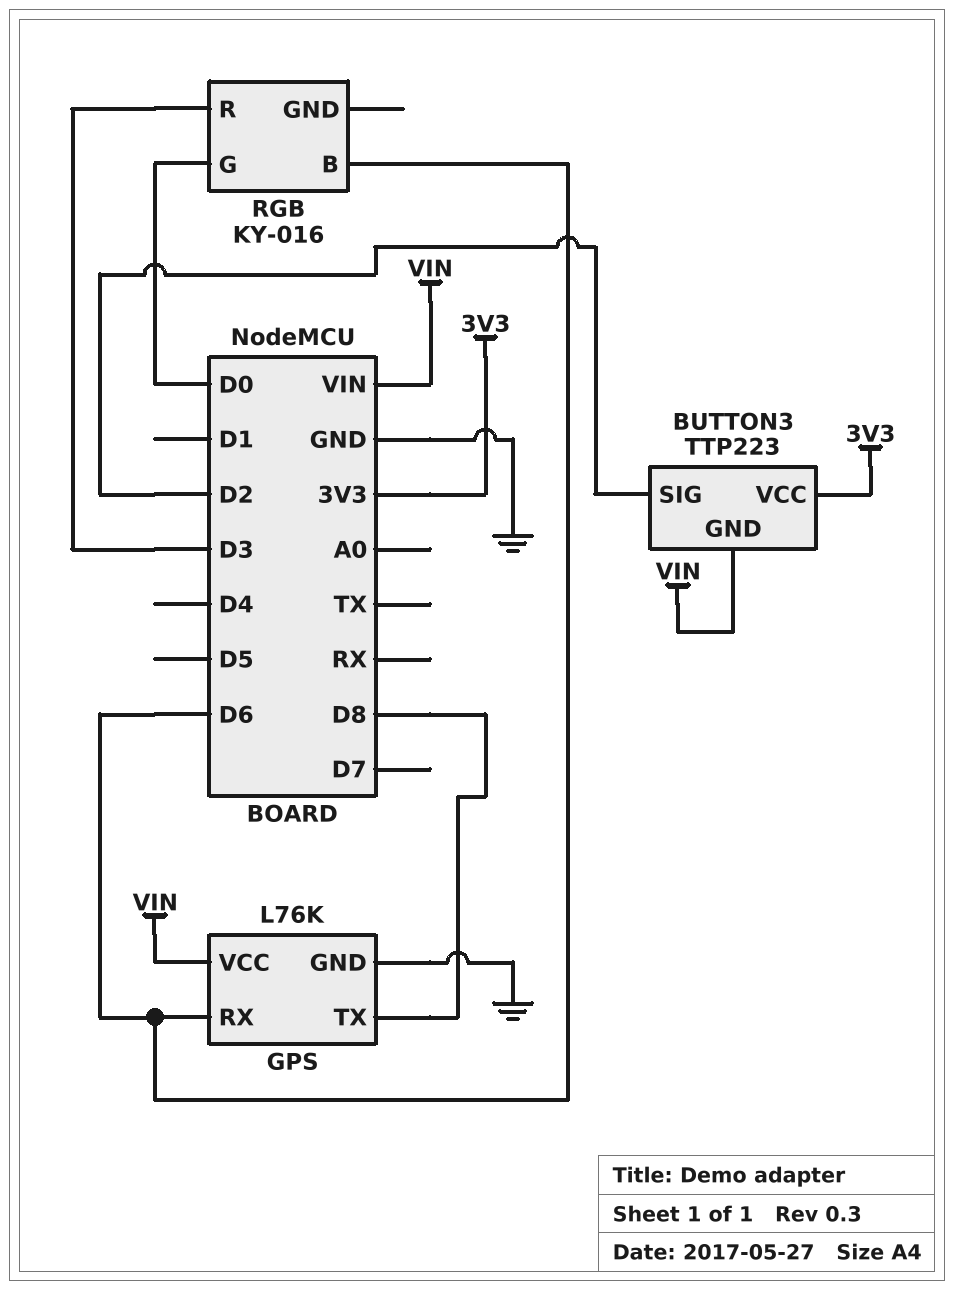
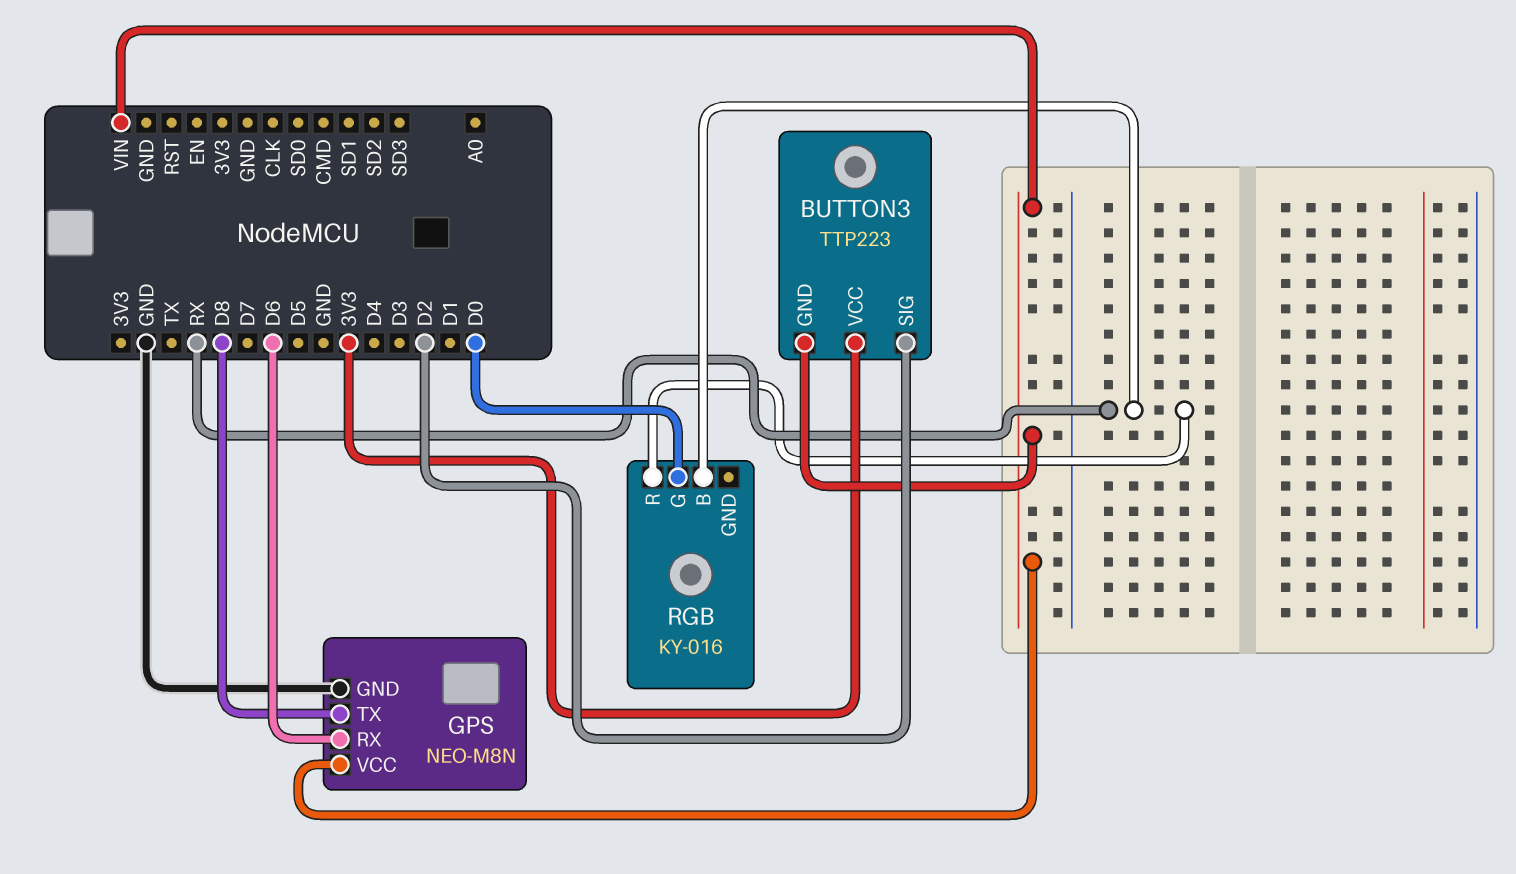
GPS: L76K -> NEO-M8N
RGB pin B: D6 -> RX
RGB pin R: D3 -> RX

